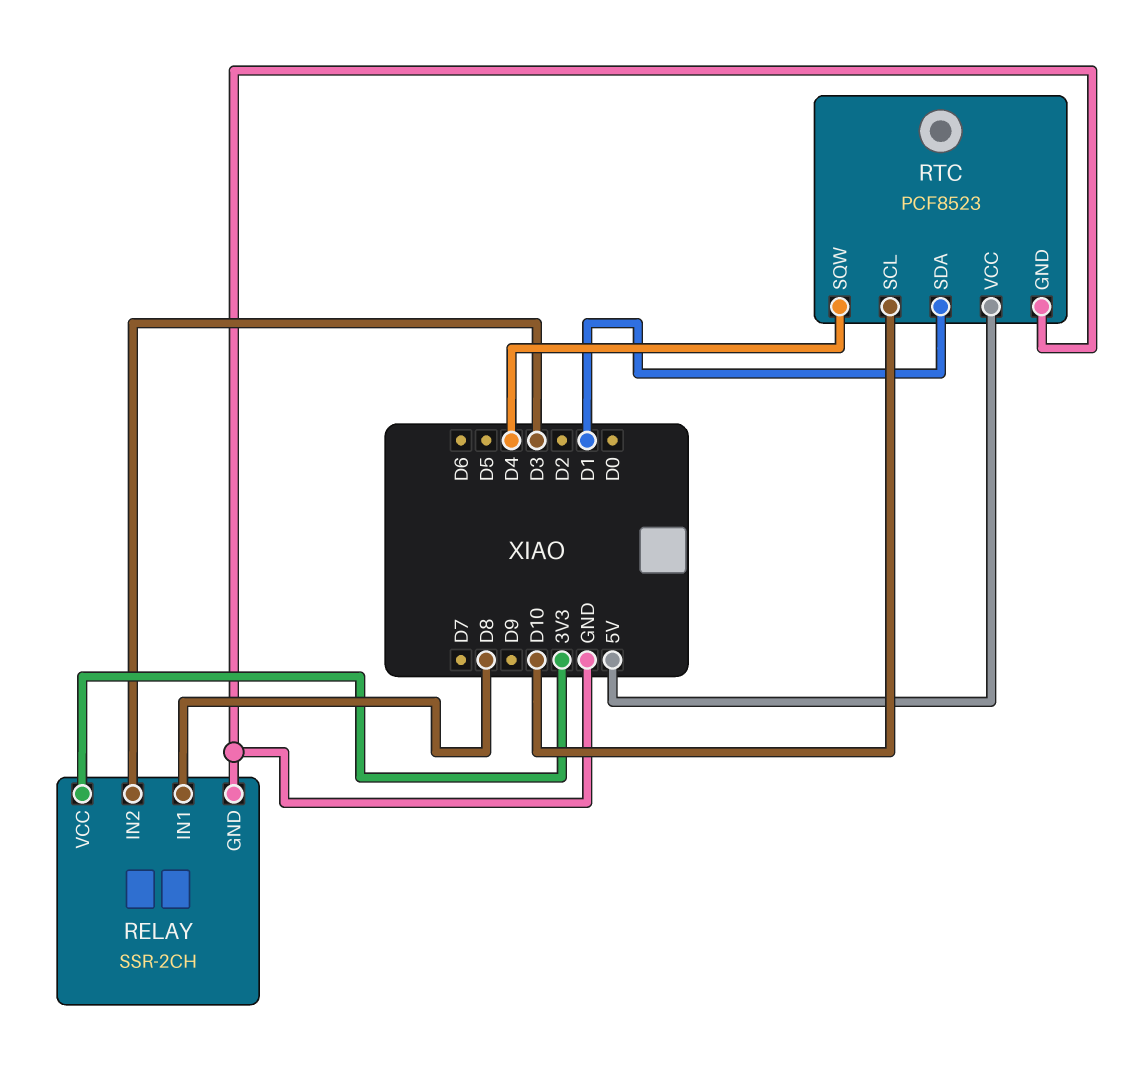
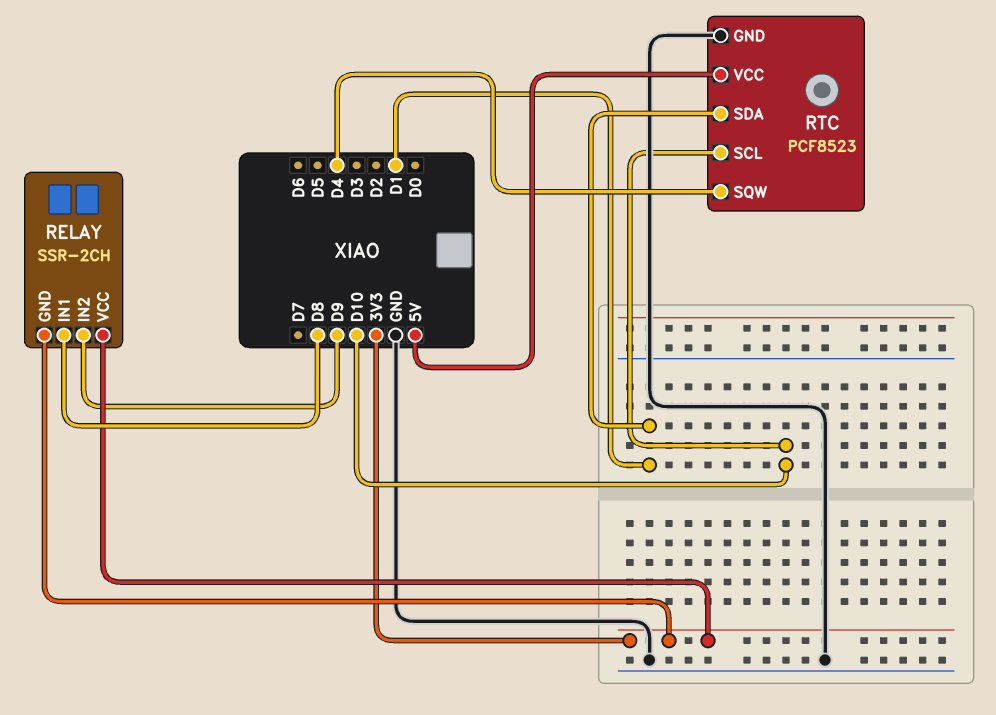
RELAY pin GND: GND -> 3V3
RELAY pin IN2: D3 -> D9

